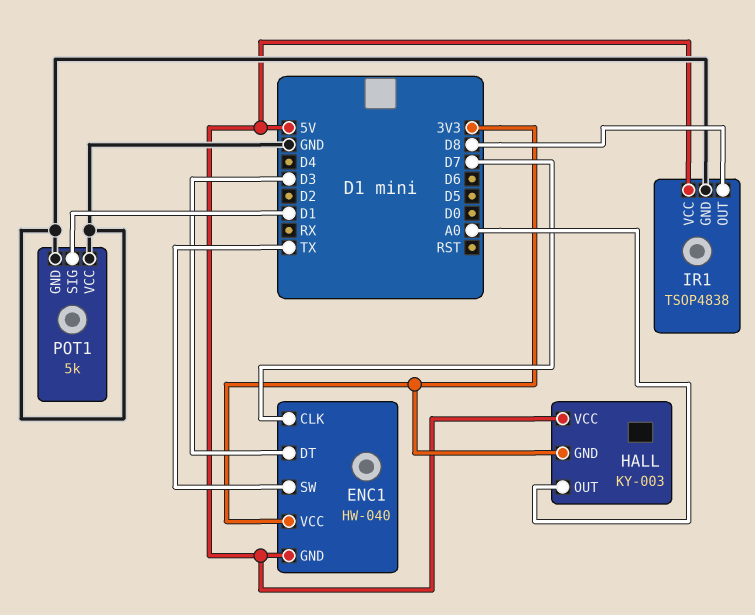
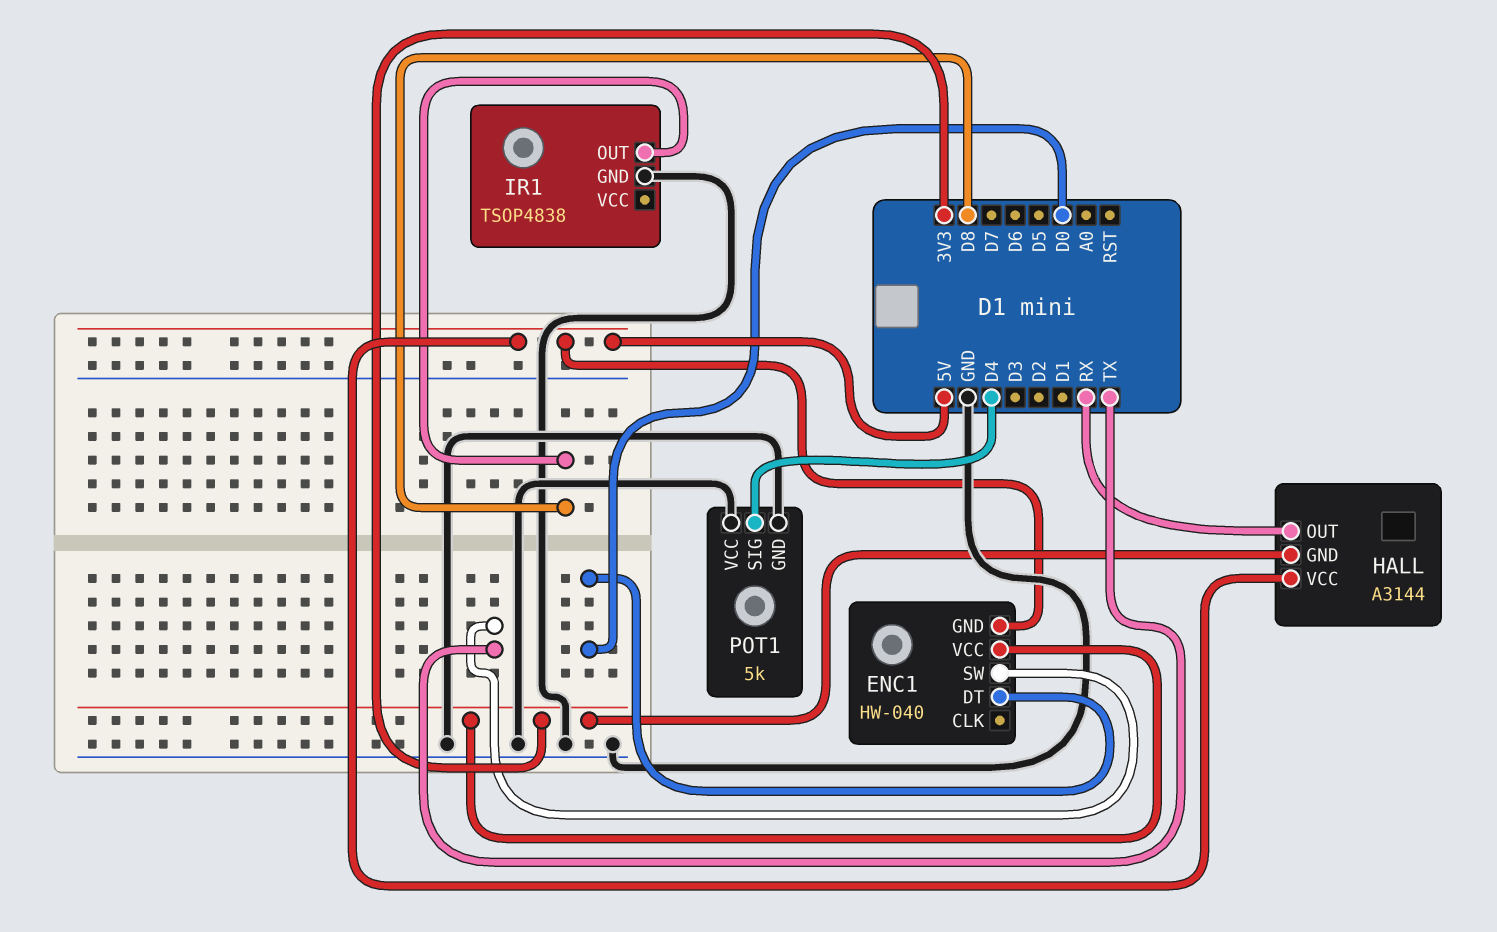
ENC1 pin CLK: D7 -> none
ENC1 pin DT: D3 -> D0
HALL: KY-003 -> A3144
HALL pin OUT: A0 -> RX
IR1 pin VCC: 5V -> none
POT1 pin SIG: D1 -> D4

